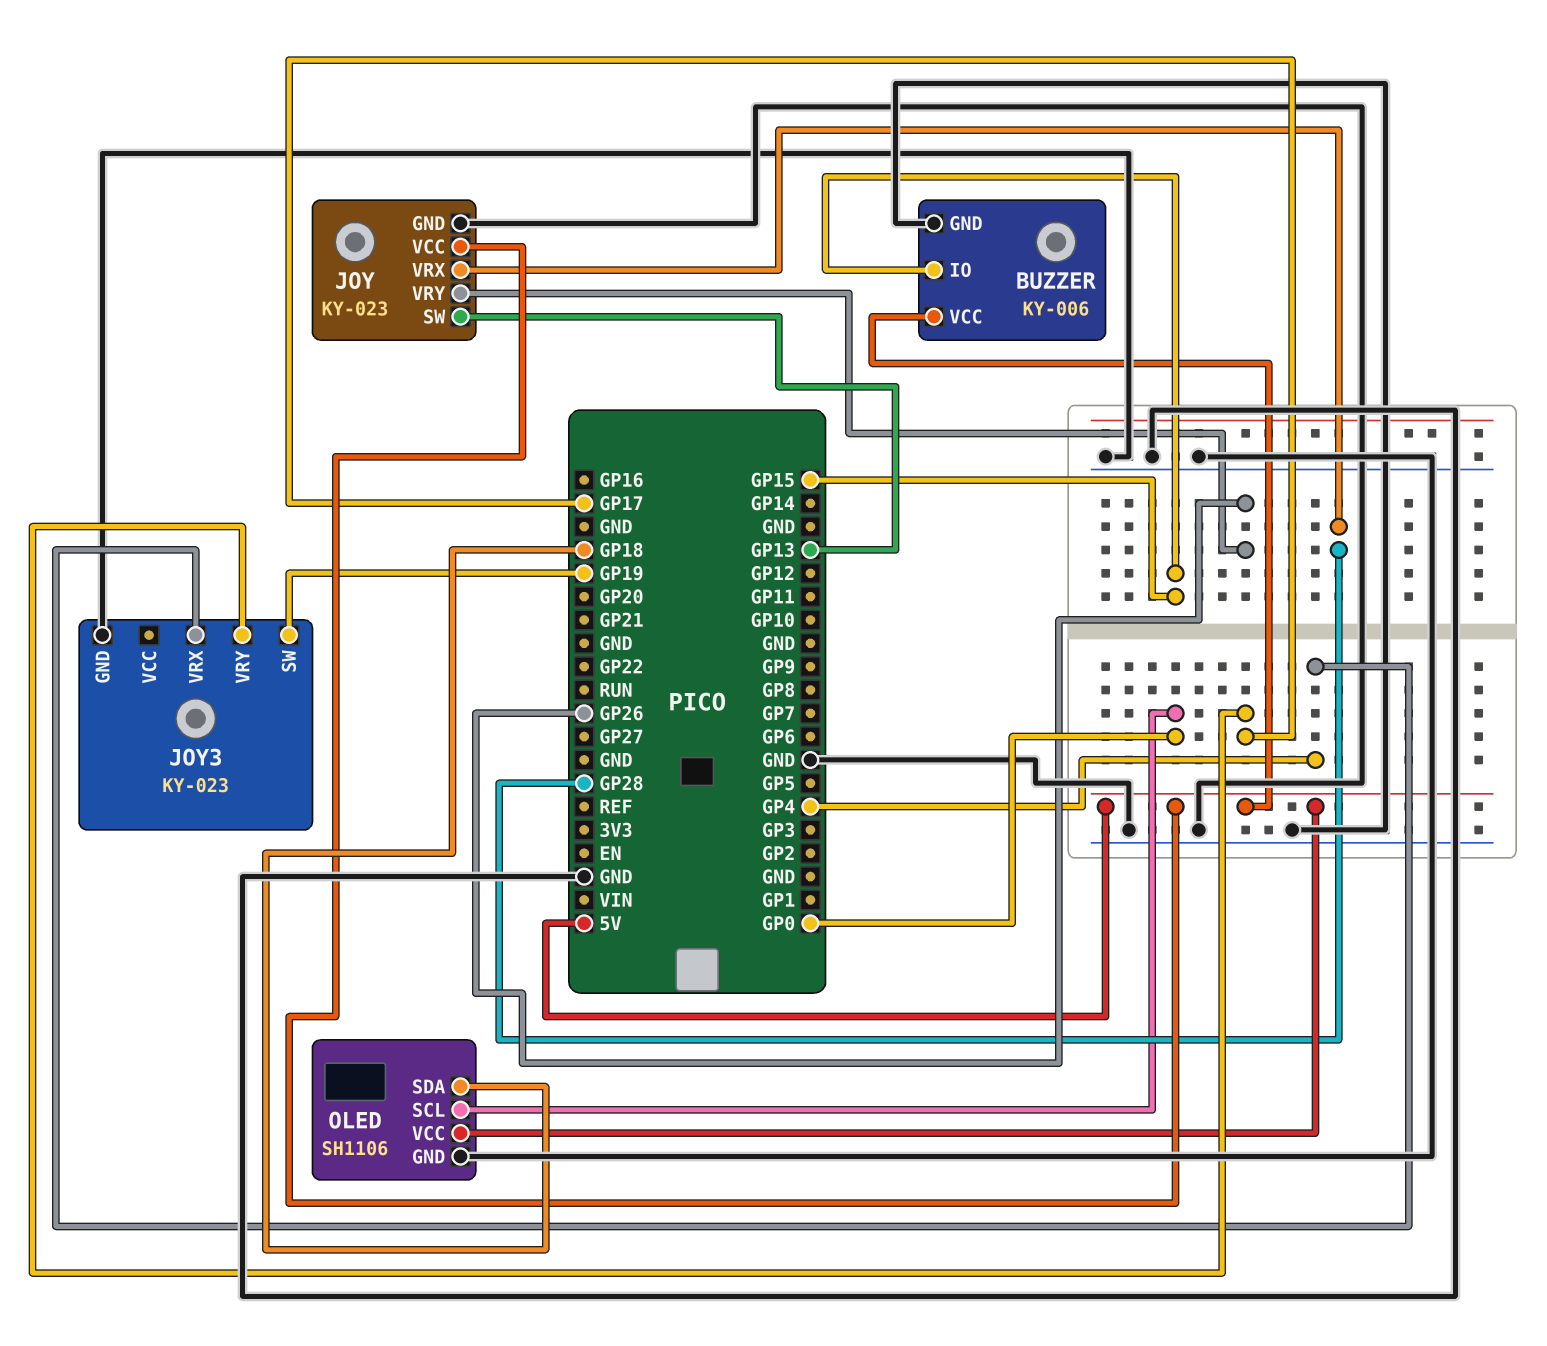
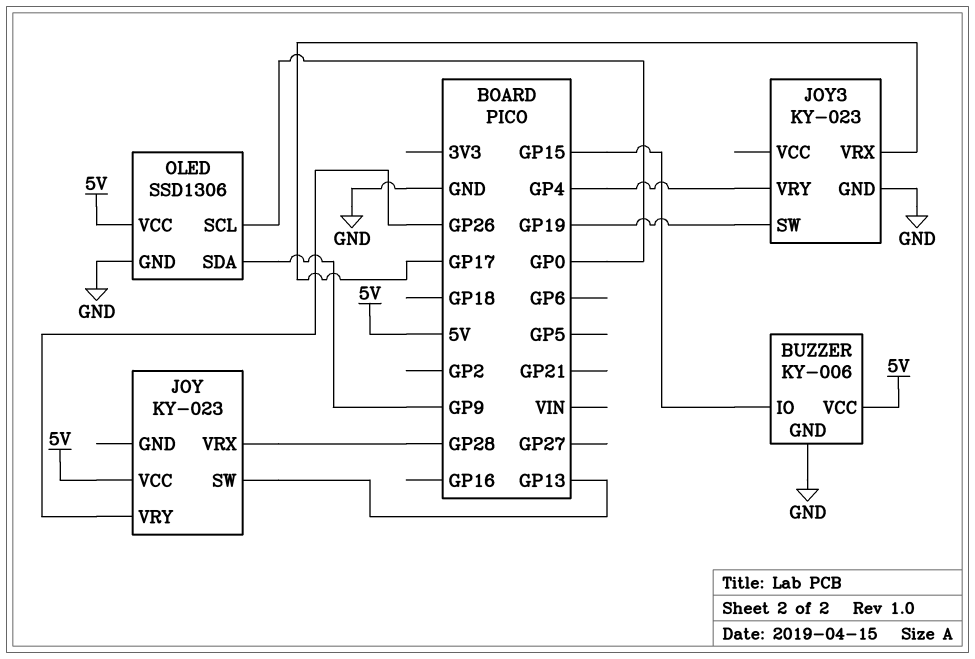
JOY pin GND: GND -> none
JOY3 pin VRX: GP4 -> GP17
JOY3 pin VRY: GP17 -> GP4
OLED: SH1106 -> SSD1306
OLED pin SDA: GP18 -> GP9

